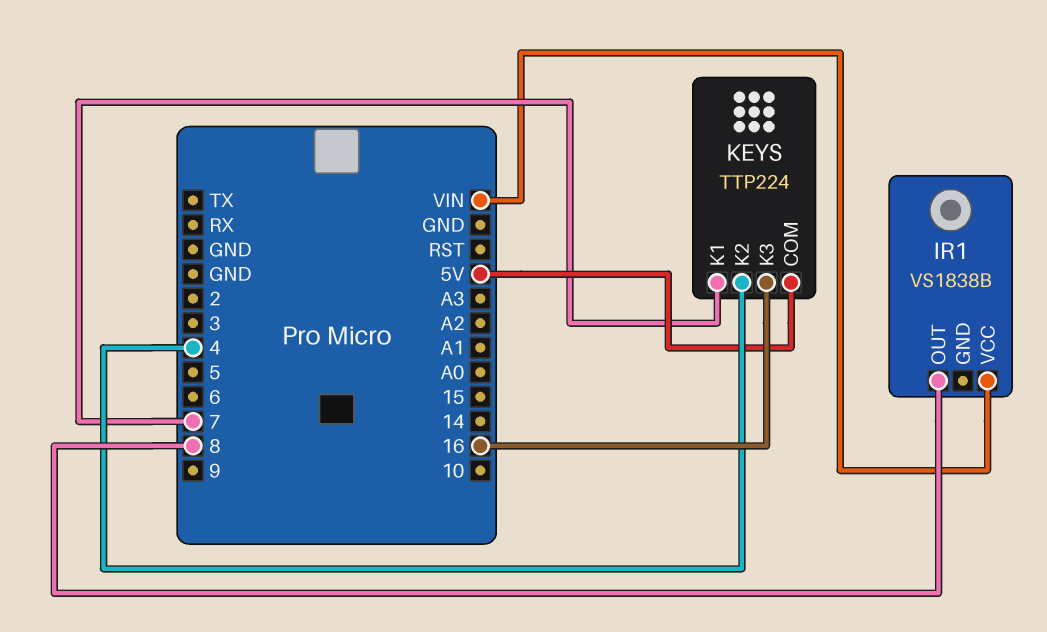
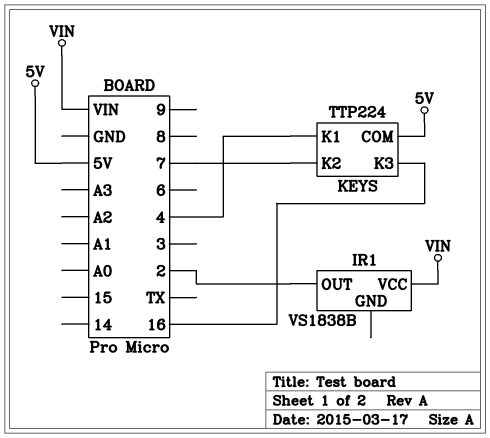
IR1 pin OUT: 8 -> 2
KEYS pin K1: 7 -> 4
KEYS pin K2: 4 -> 7

